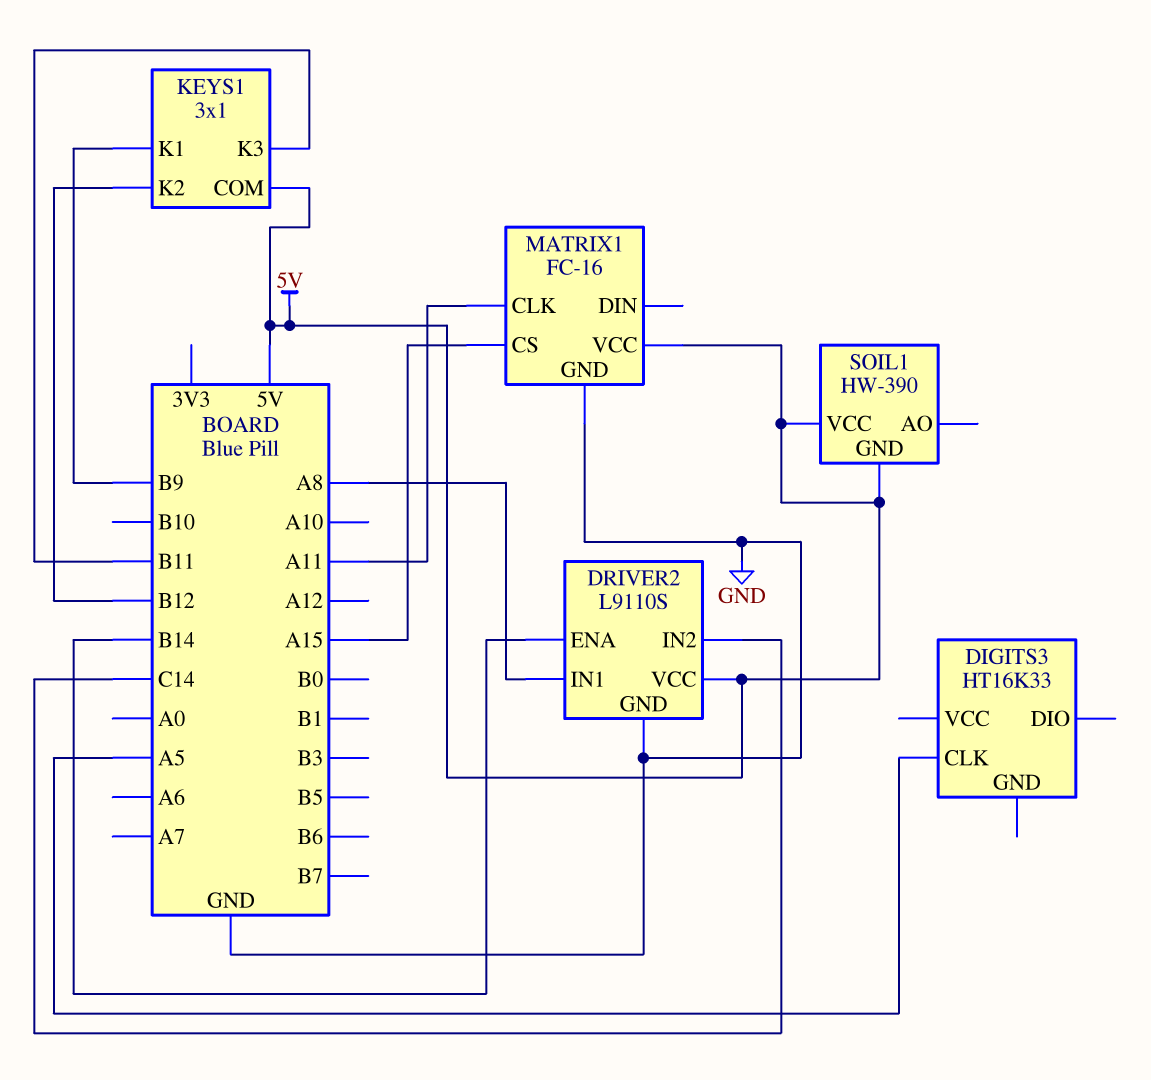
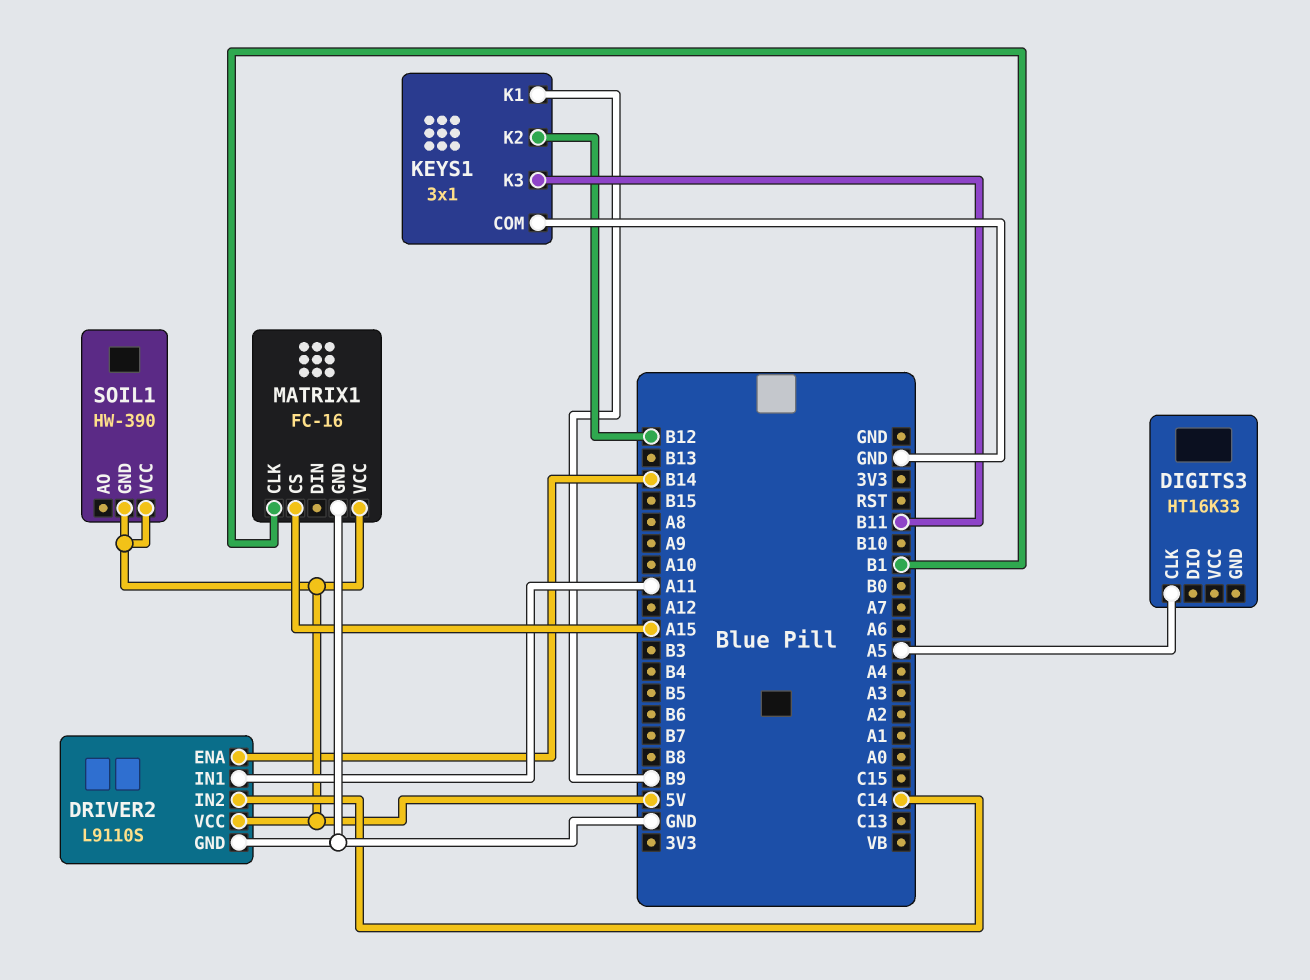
DRIVER2 pin IN1: A8 -> A11
KEYS1 pin COM: 5V -> GND
MATRIX1 pin CLK: A11 -> B1

